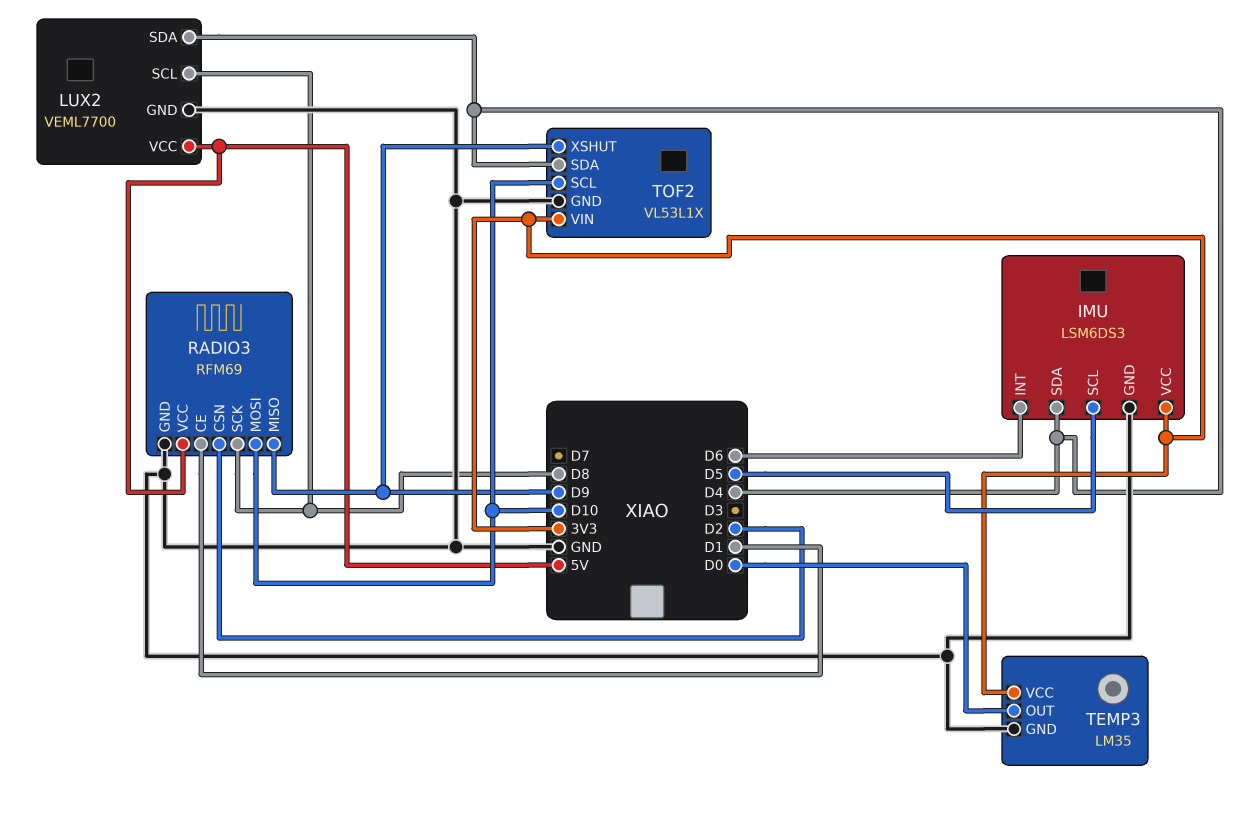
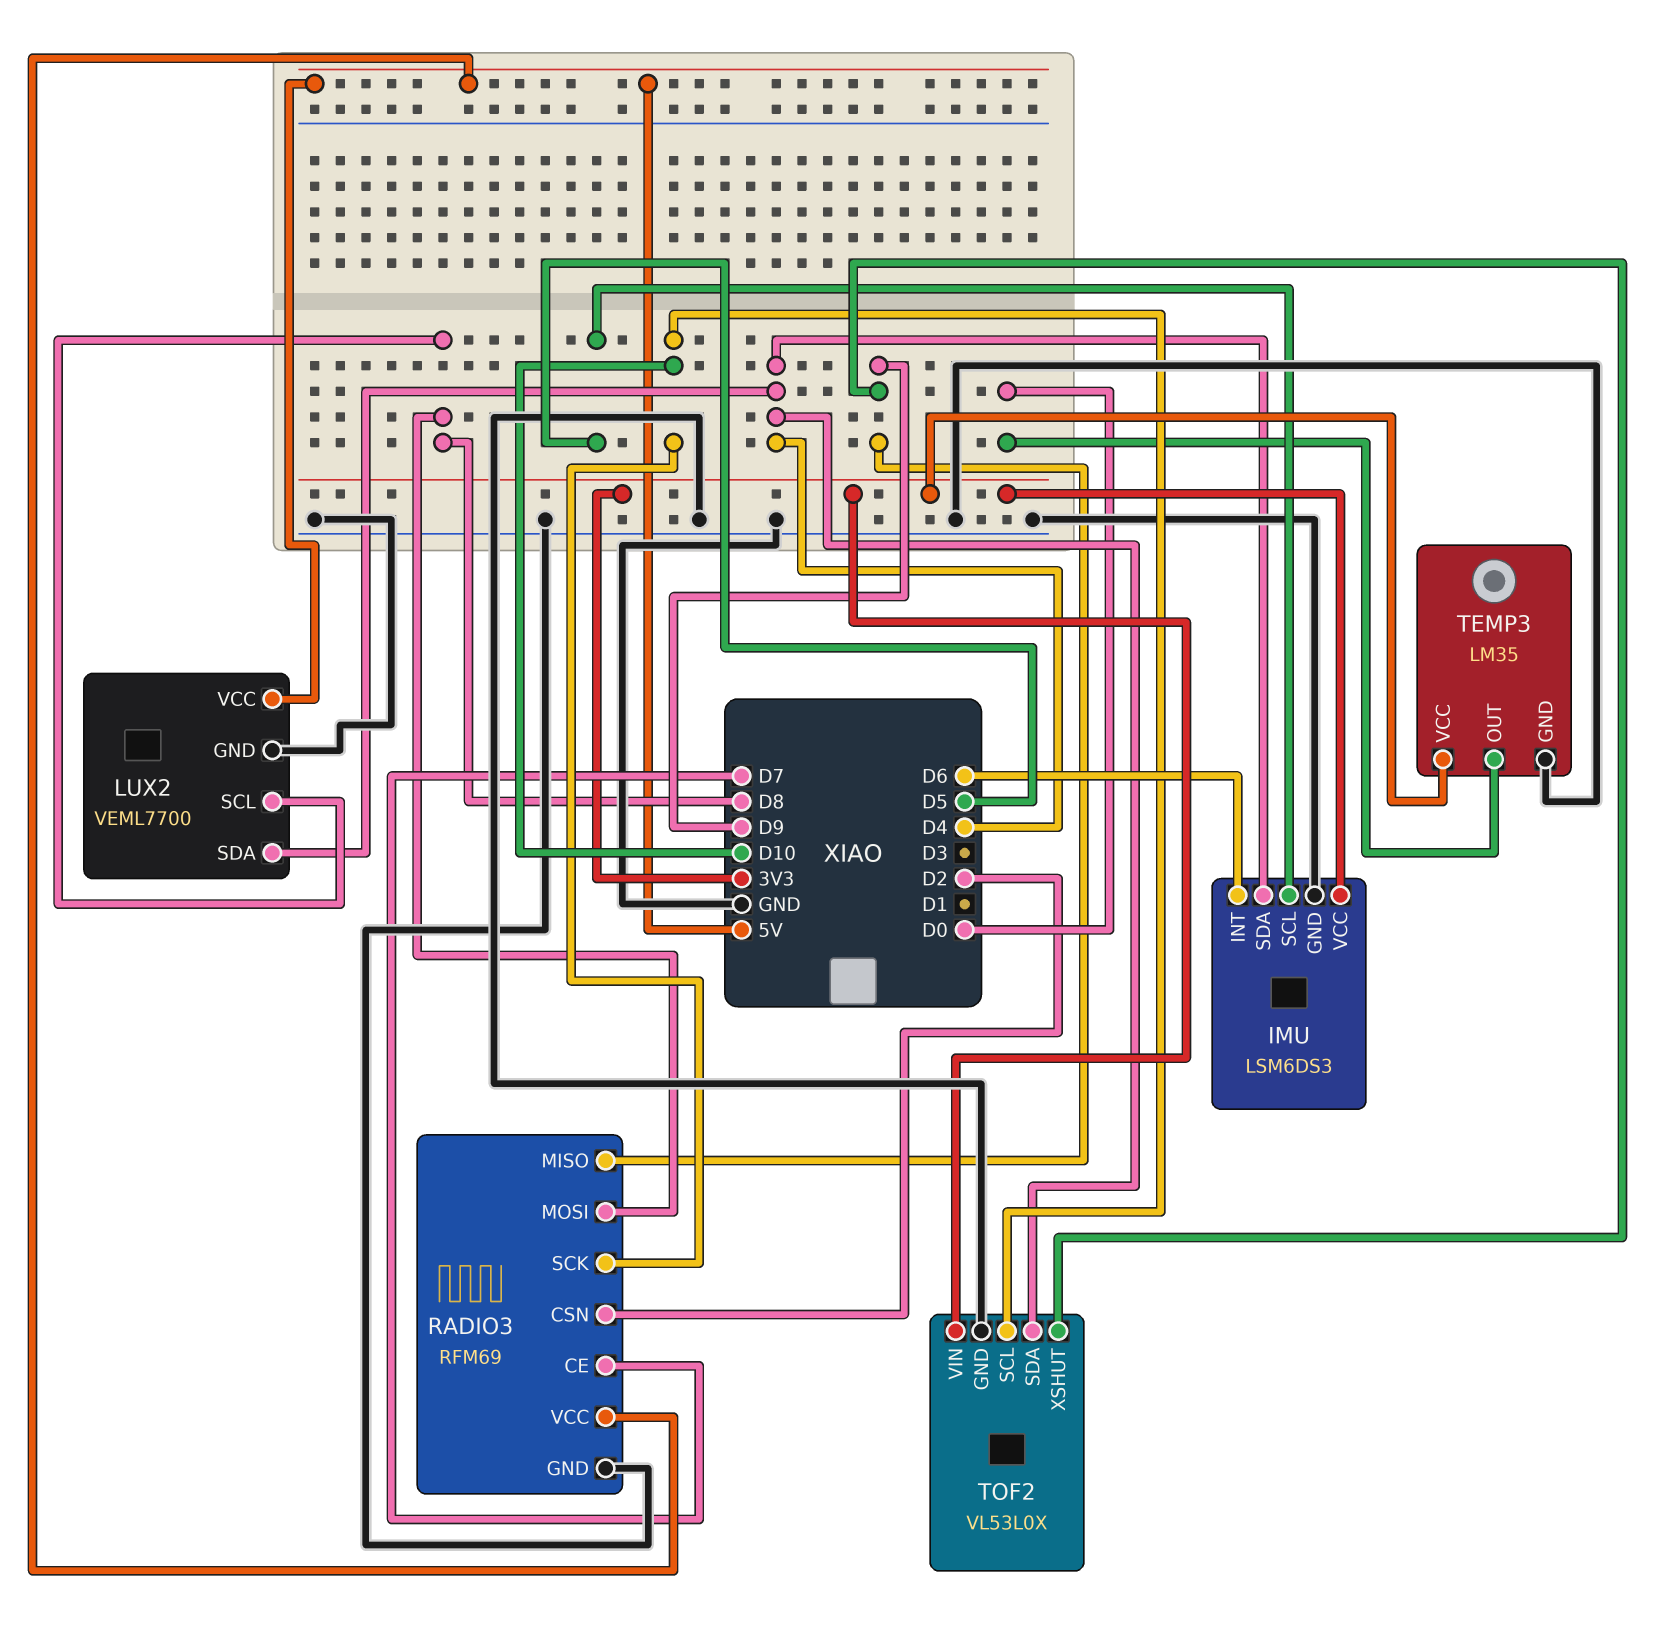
RADIO3 pin CE: D1 -> D7
RADIO3 pin MOSI: D10 -> D8
RADIO3 pin SCK: D8 -> D10
TOF2: VL53L1X -> VL53L0X

